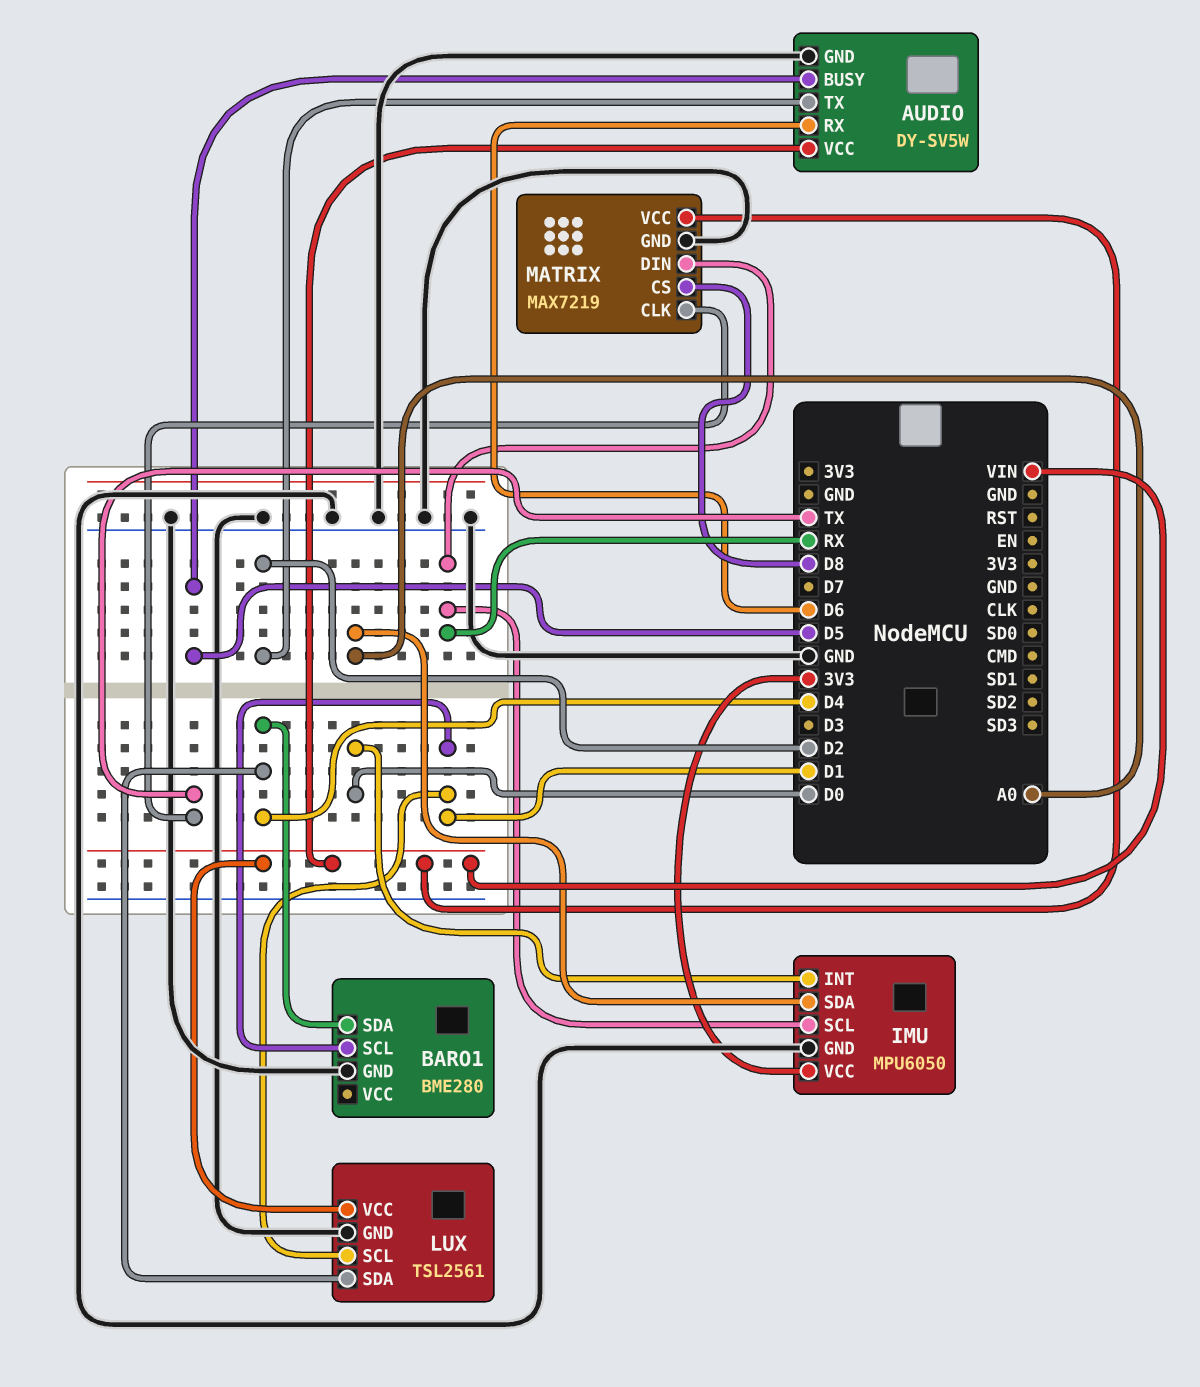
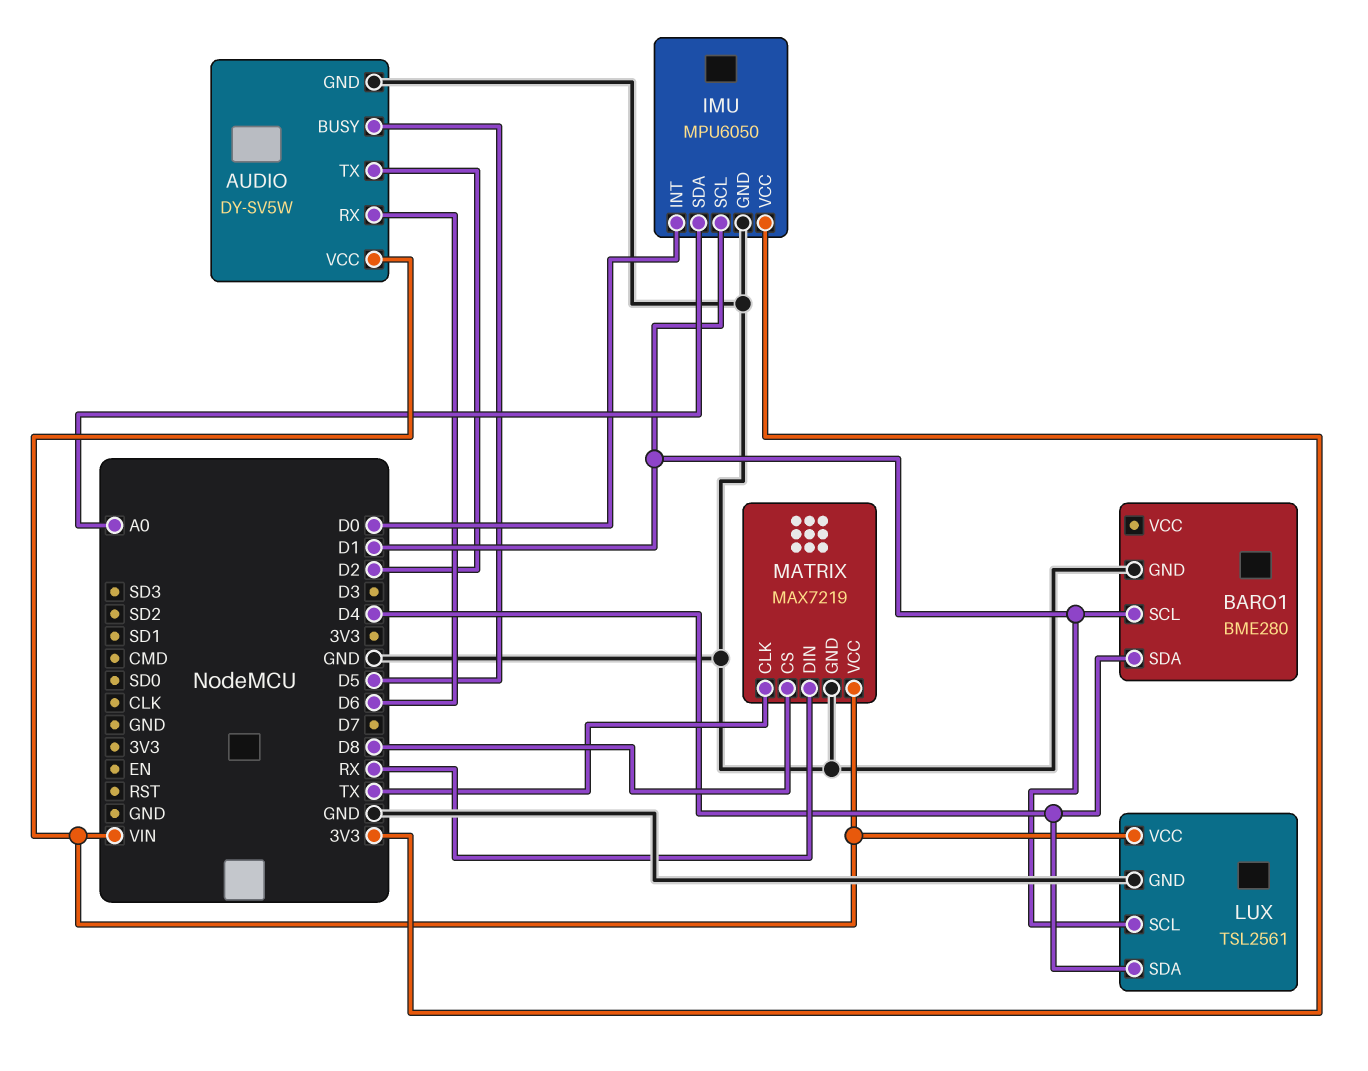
IMU pin SCL: RX -> D1

